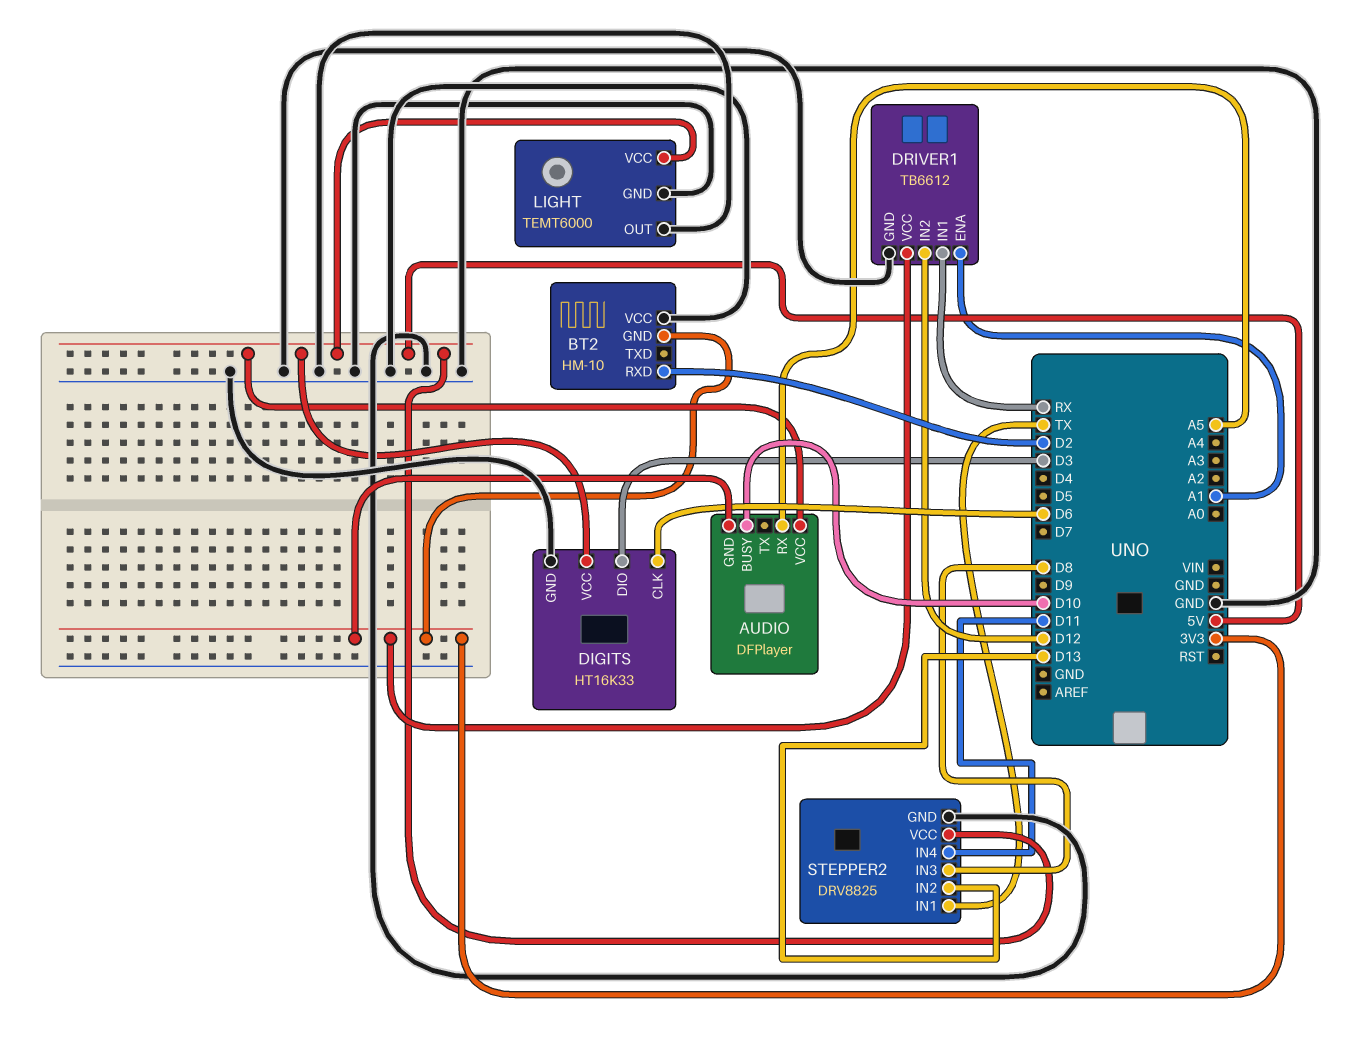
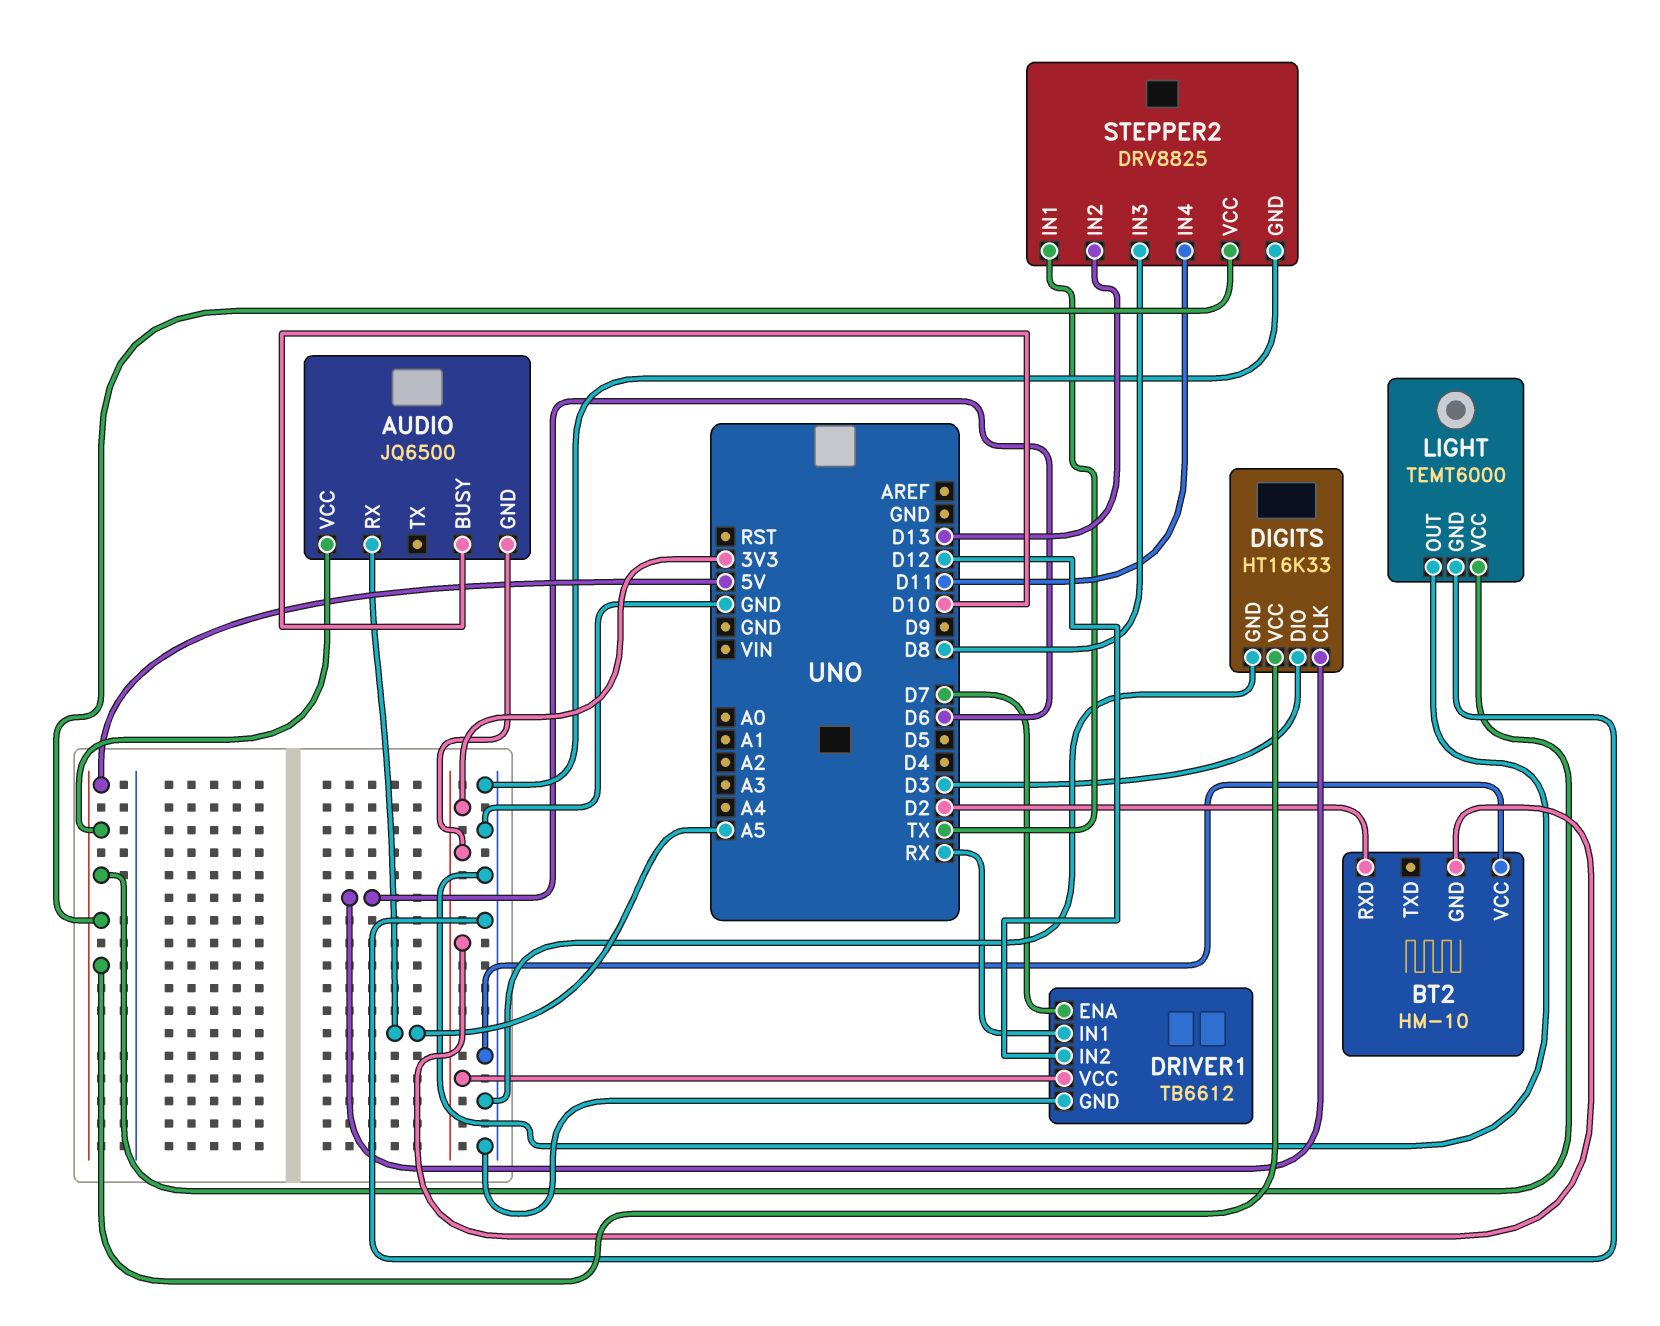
AUDIO: DFPlayer -> JQ6500
DRIVER1 pin ENA: A1 -> D7

